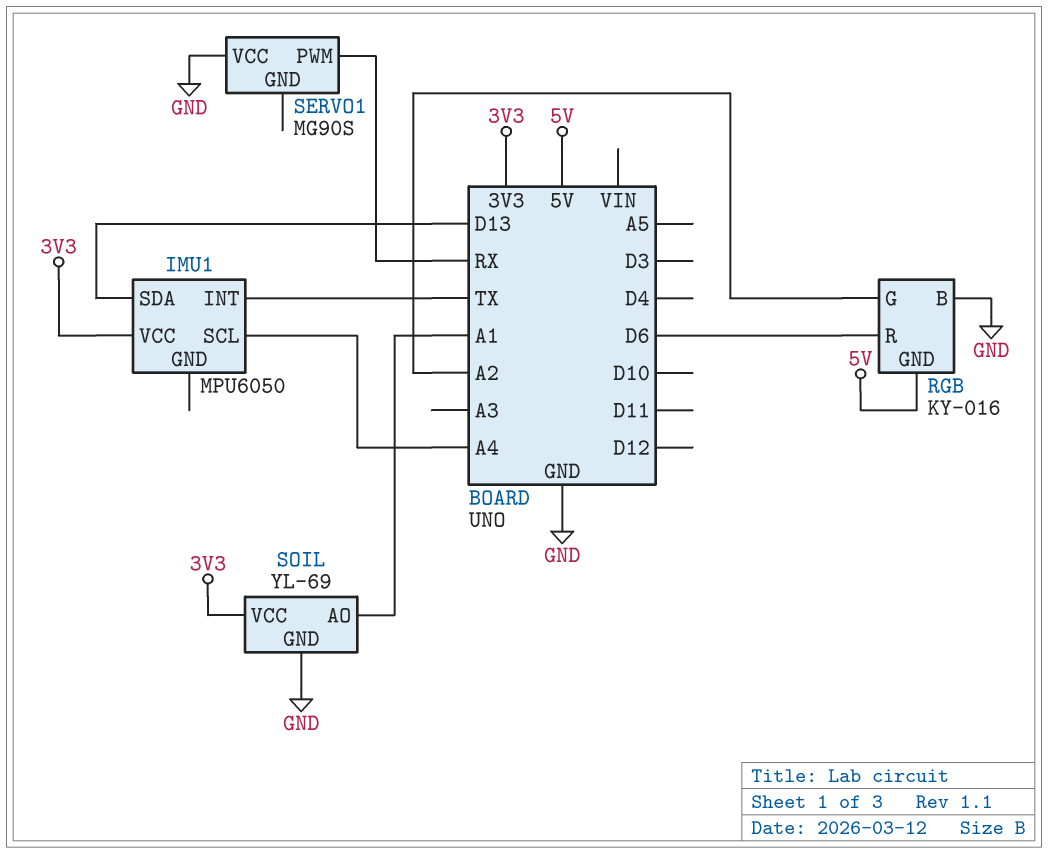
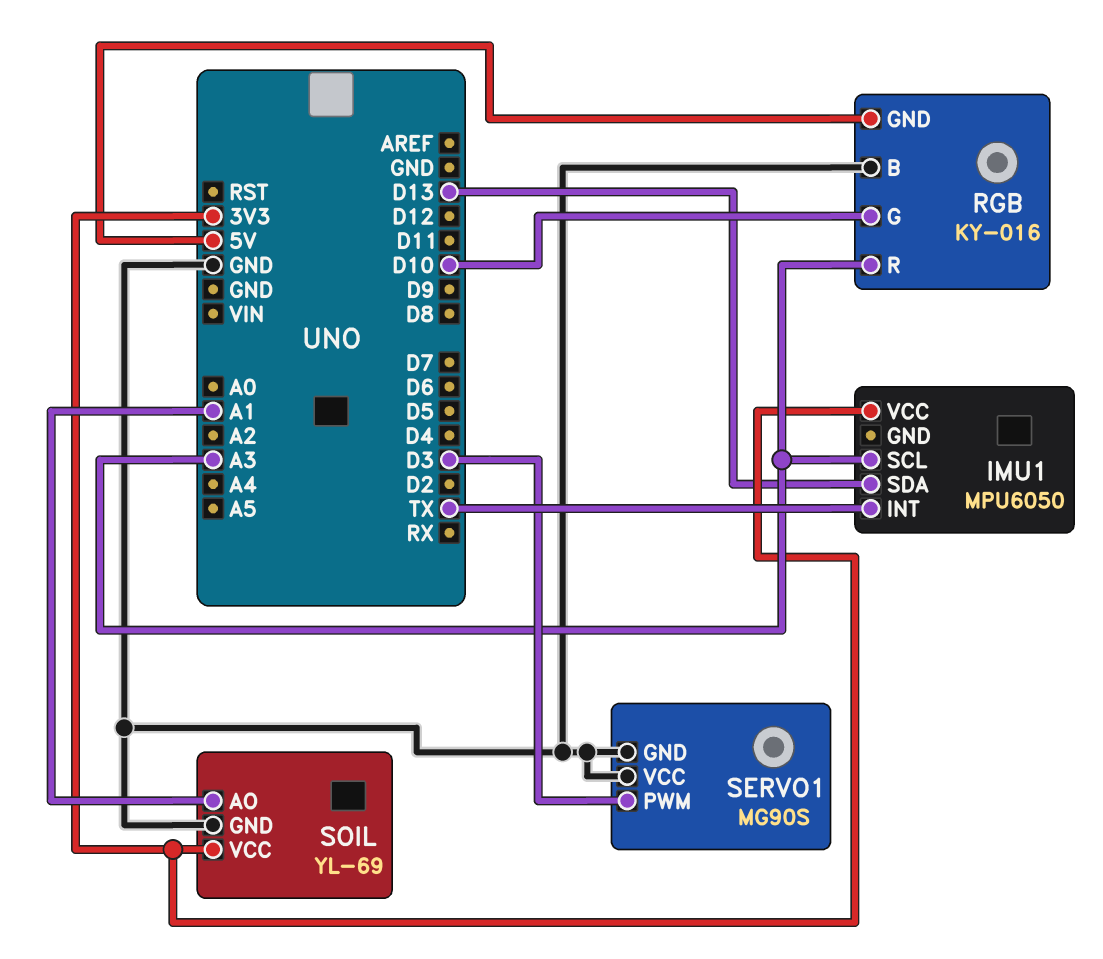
IMU1 pin SCL: A4 -> A3
RGB pin G: A2 -> D10
RGB pin R: D6 -> A3
SERVO1 pin GND: none -> GND
SERVO1 pin PWM: RX -> D3

